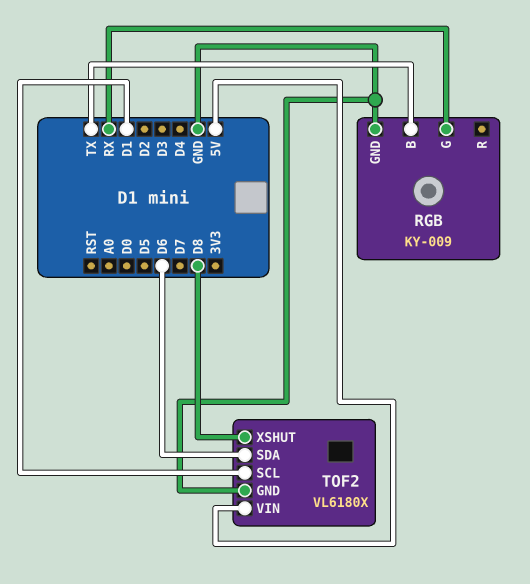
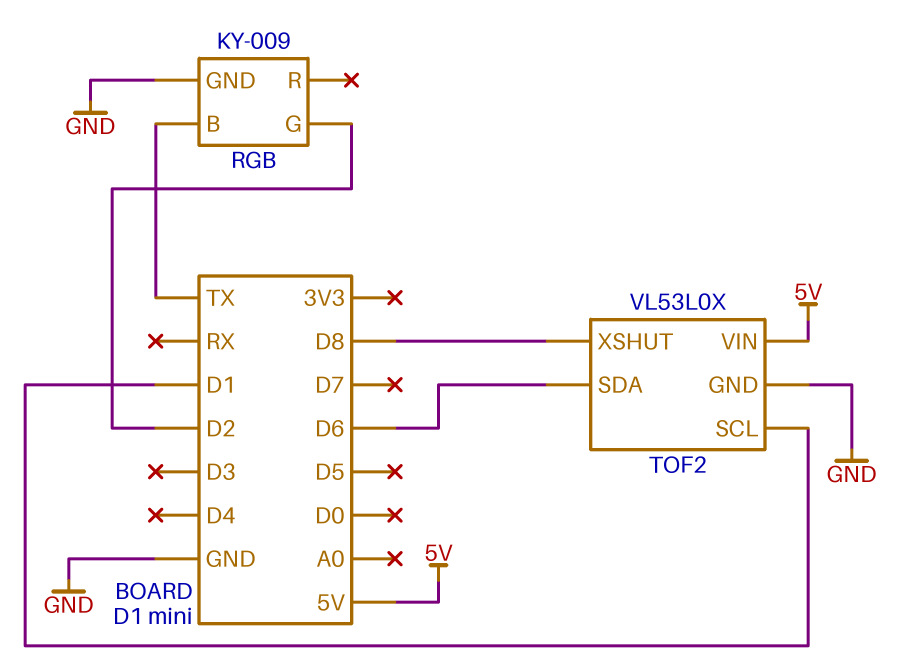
RGB pin G: RX -> D2
TOF2: VL6180X -> VL53L0X

